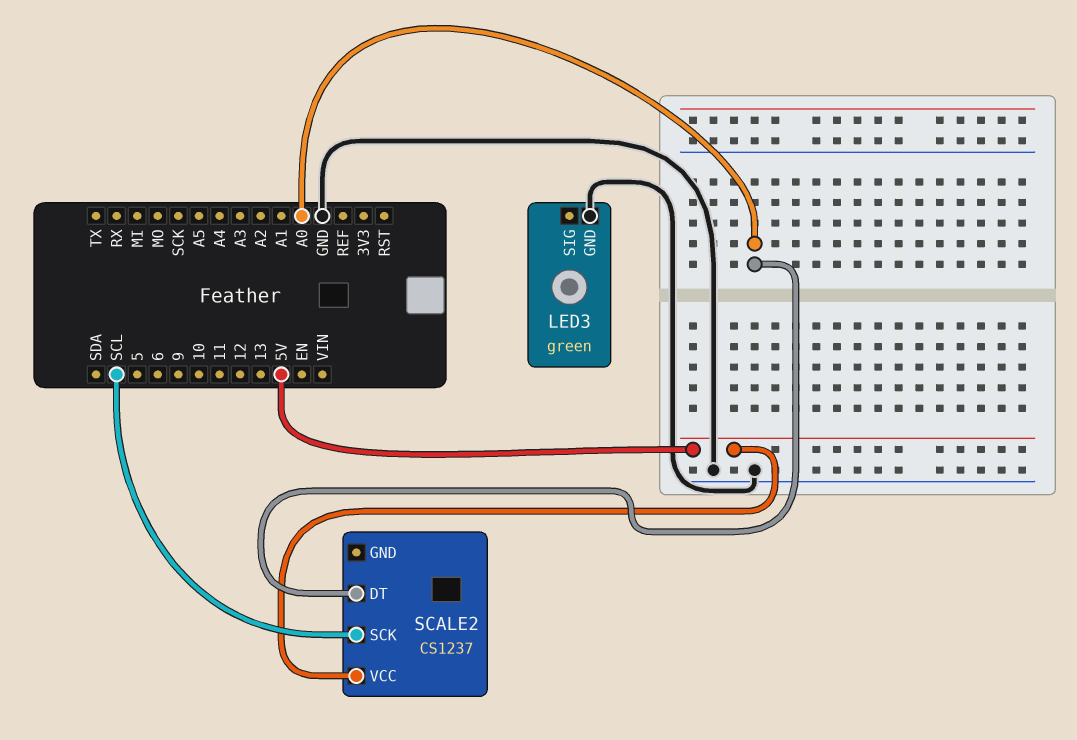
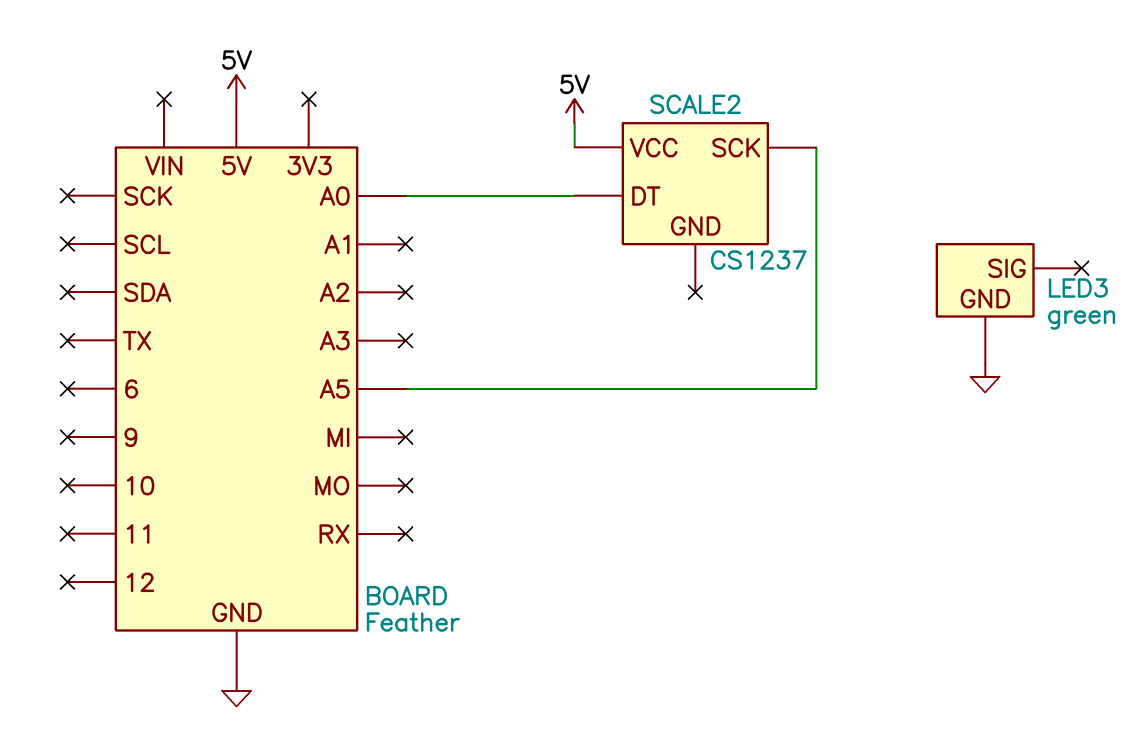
SCALE2 pin SCK: SCL -> A5

